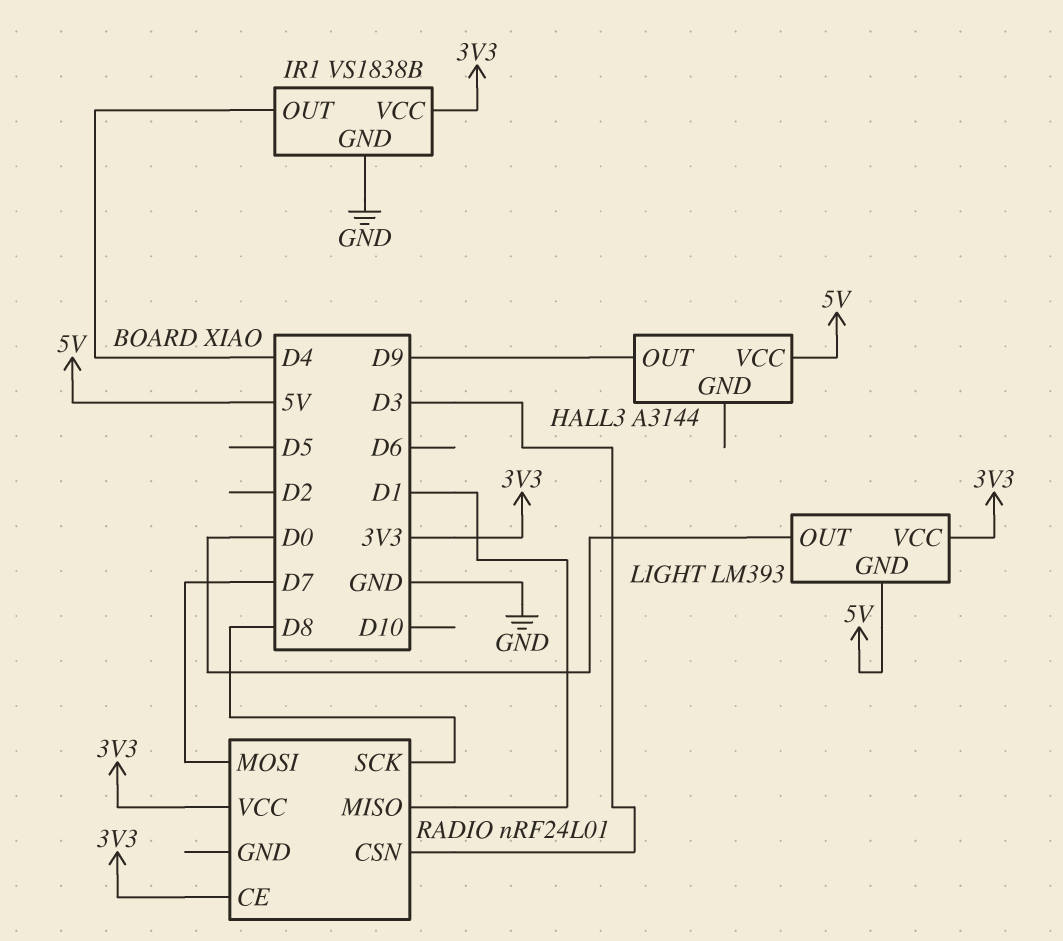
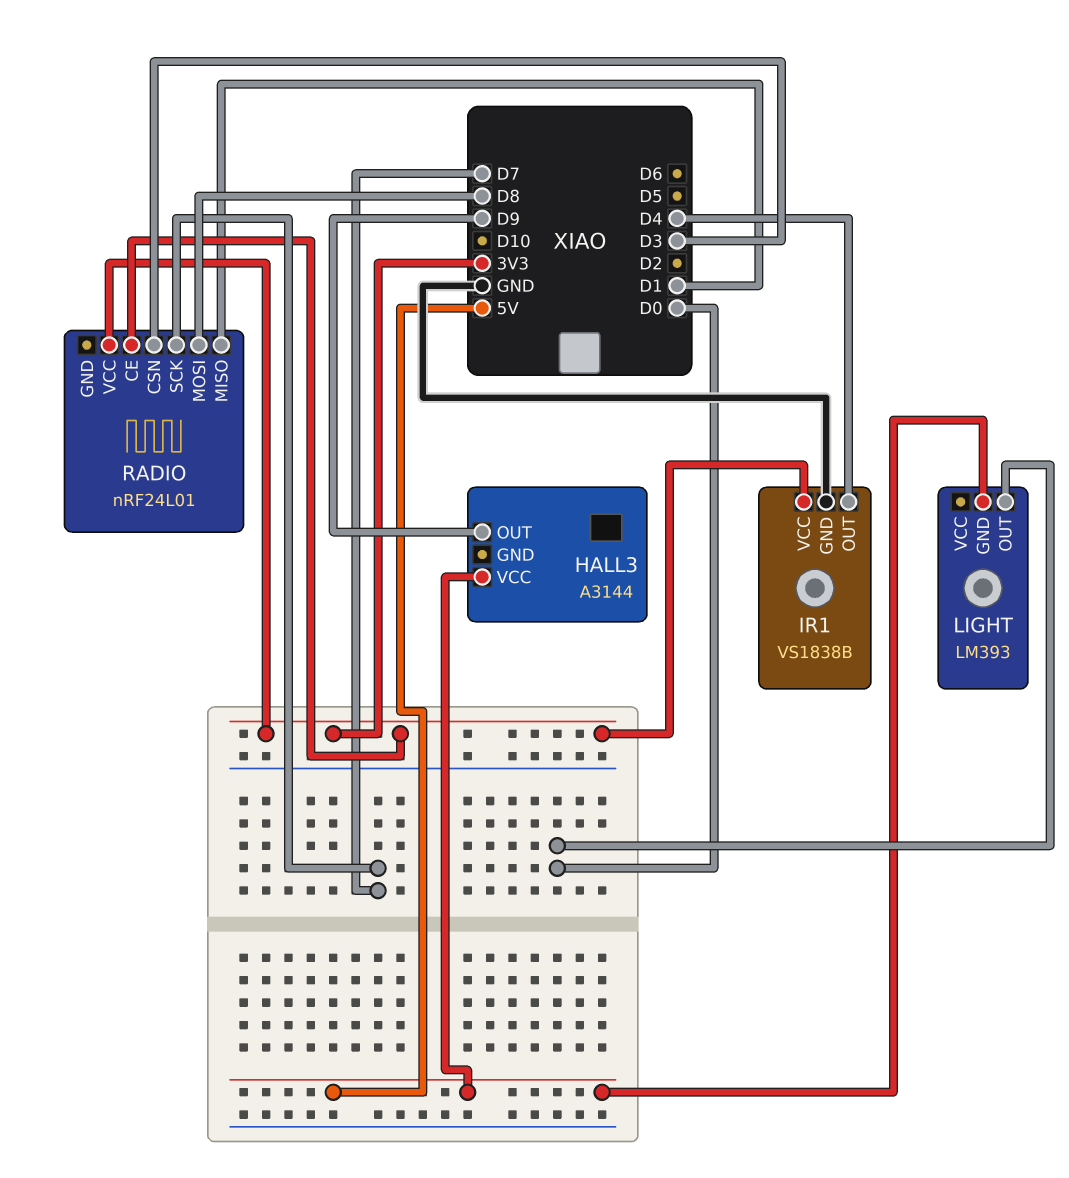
LIGHT pin VCC: 3V3 -> none
RADIO pin MOSI: D7 -> D8
RADIO pin SCK: D8 -> D7

